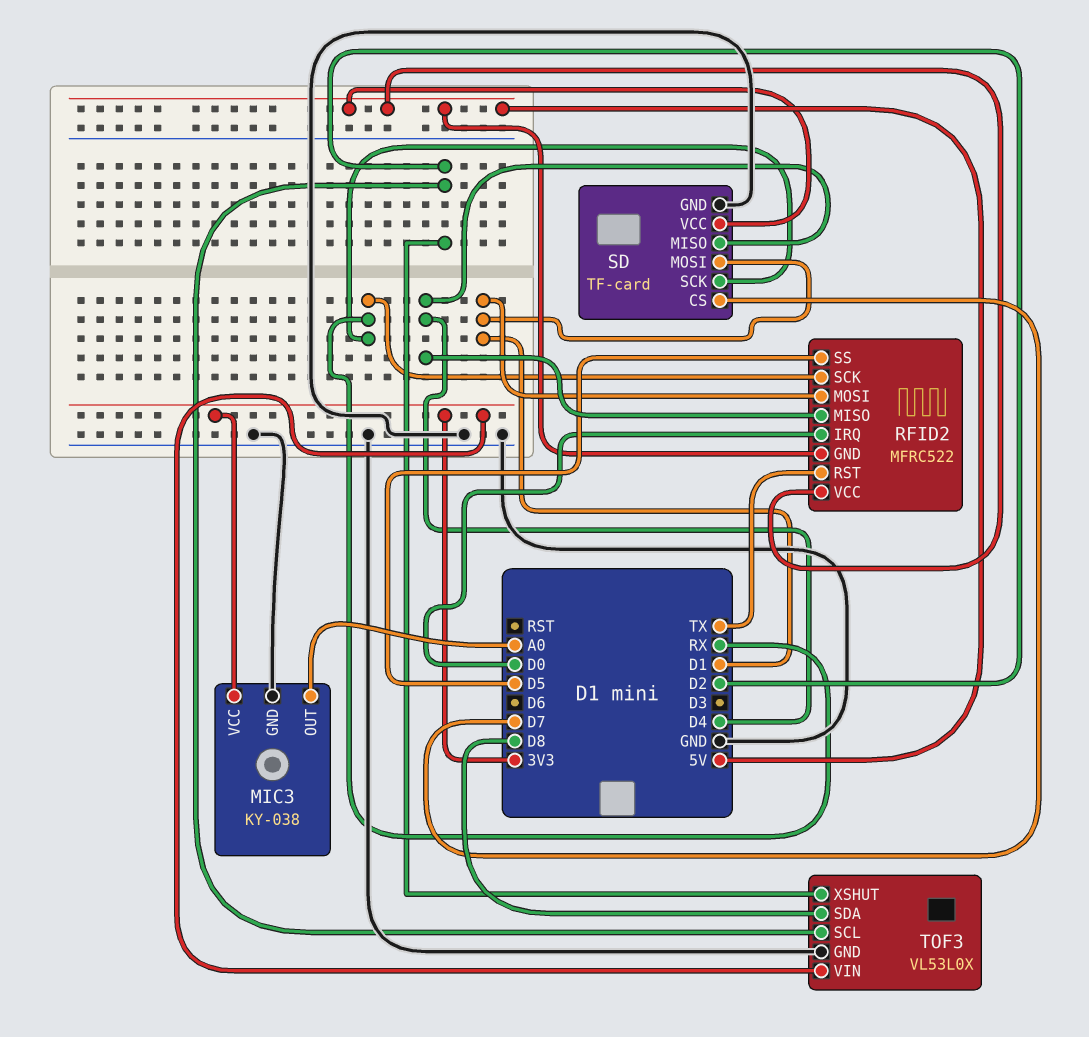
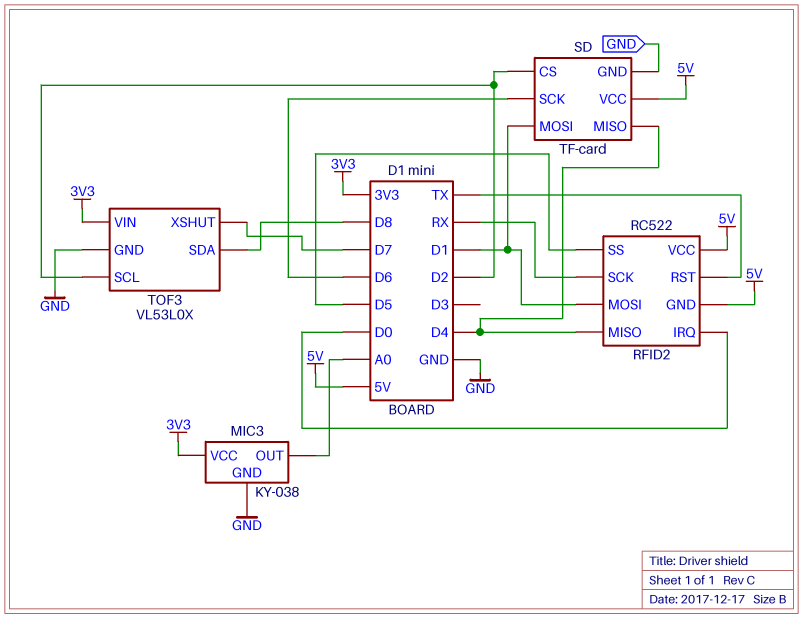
RFID2: MFRC522 -> RC522
SD pin CS: D7 -> D2
SD pin SCK: RX -> D6
TOF3 pin XSHUT: D2 -> D7

